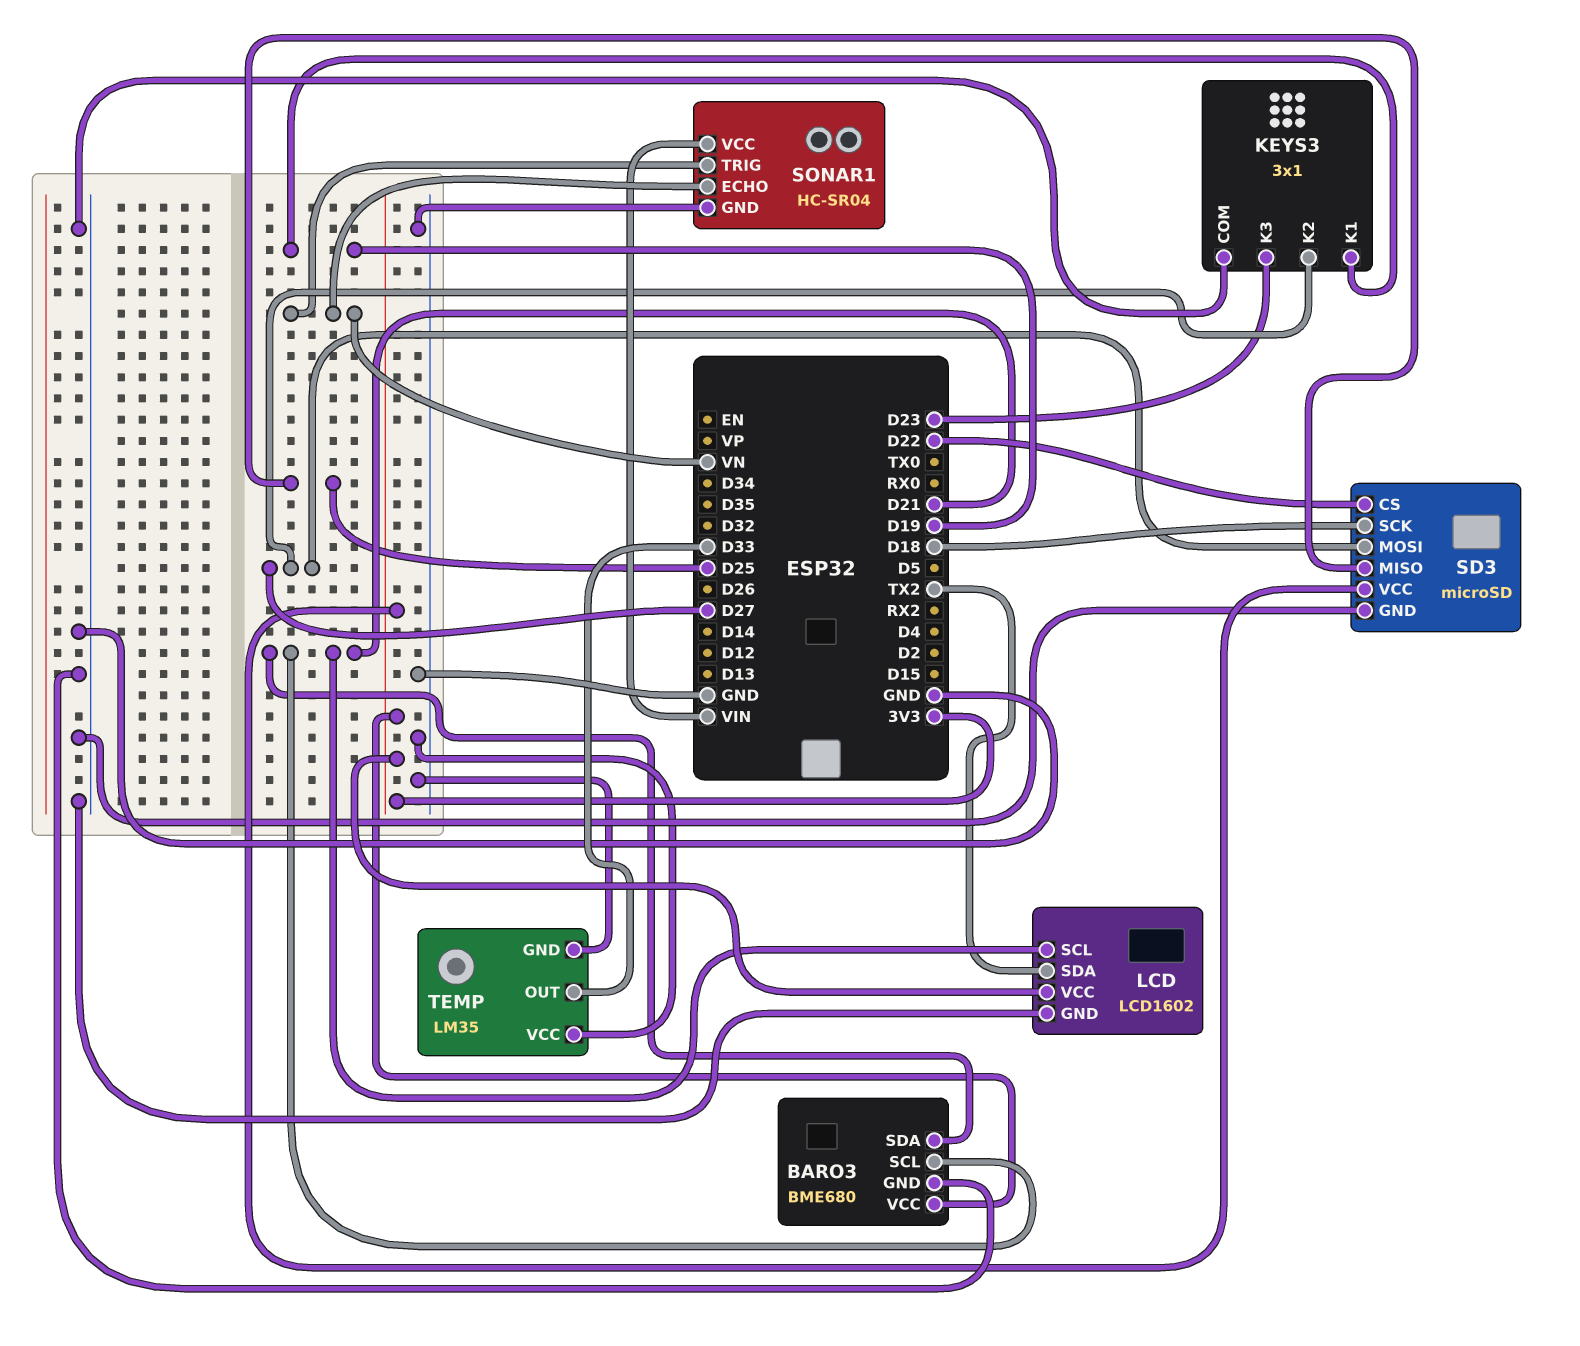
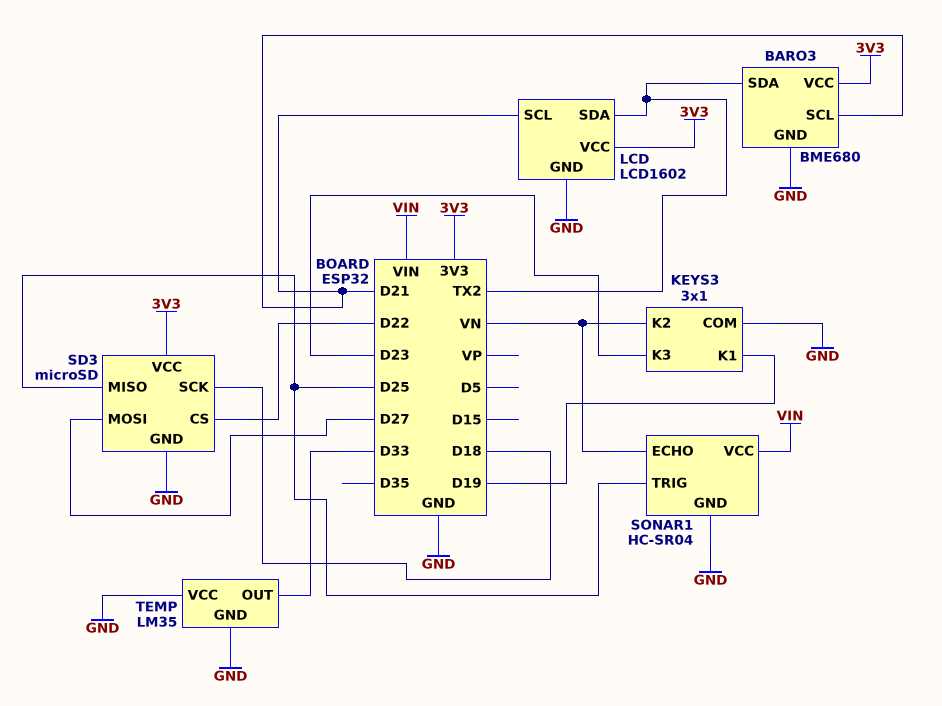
BARO3 pin SDA: D21 -> TX2
KEYS3 pin K2: D27 -> VN
SONAR1 pin TRIG: VN -> D25

